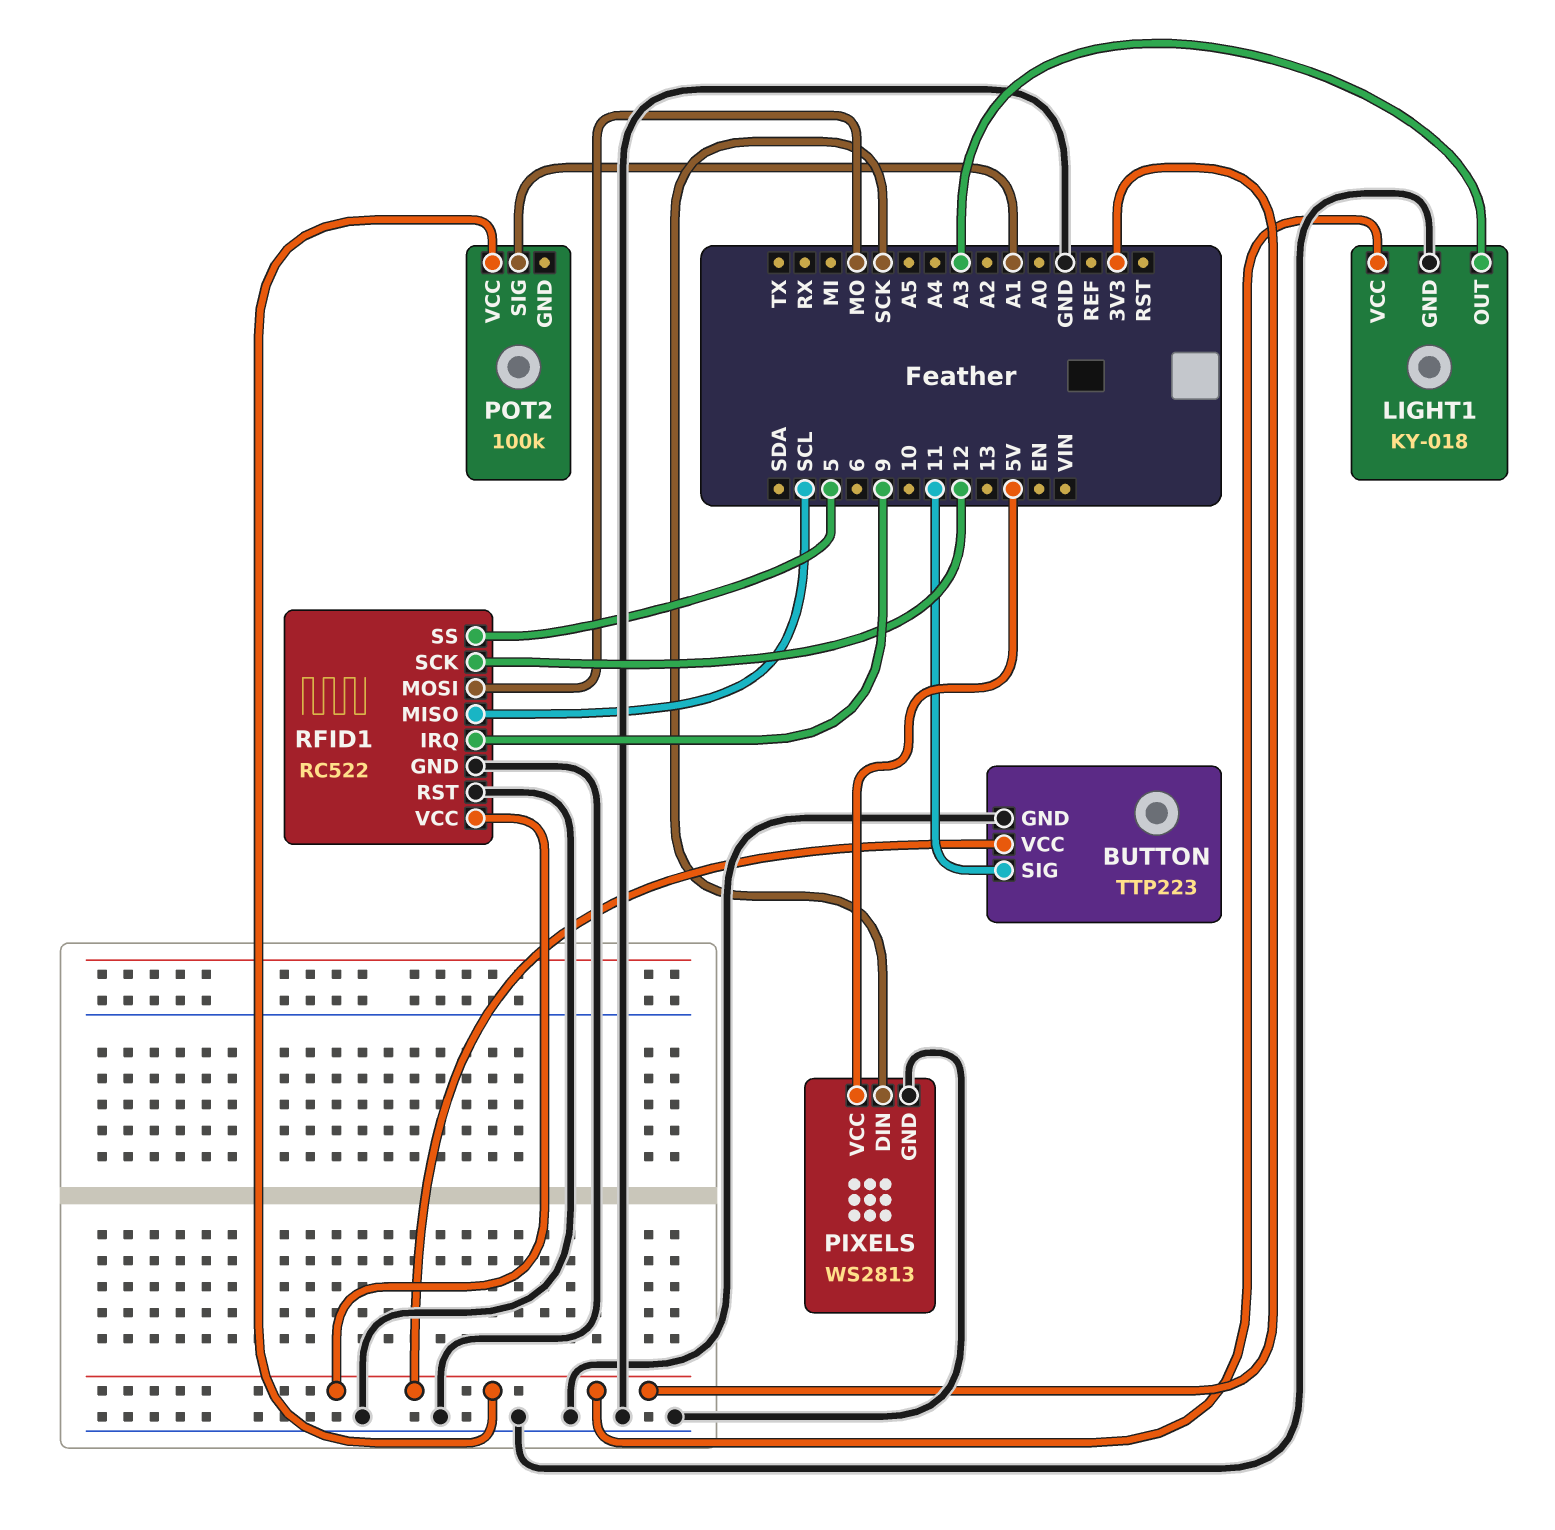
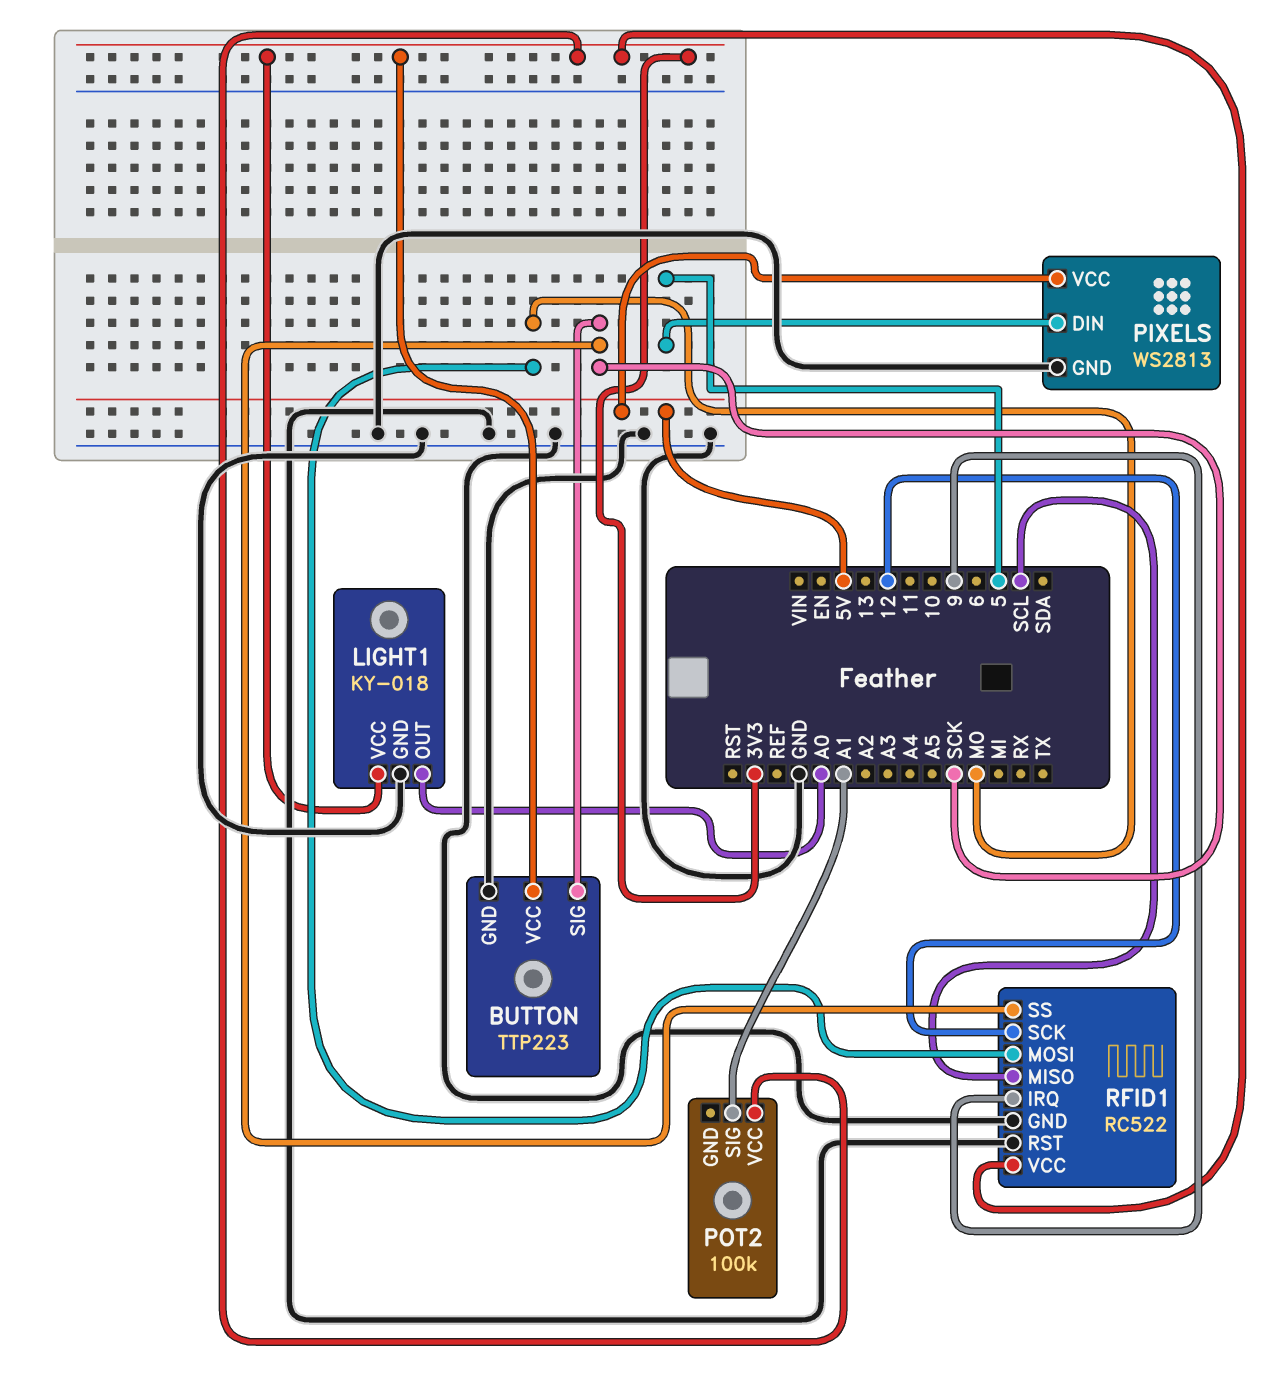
BUTTON pin SIG: 11 -> SCK
LIGHT1 pin OUT: A3 -> A0
PIXELS pin DIN: SCK -> 5
RFID1 pin SS: 5 -> SCK

